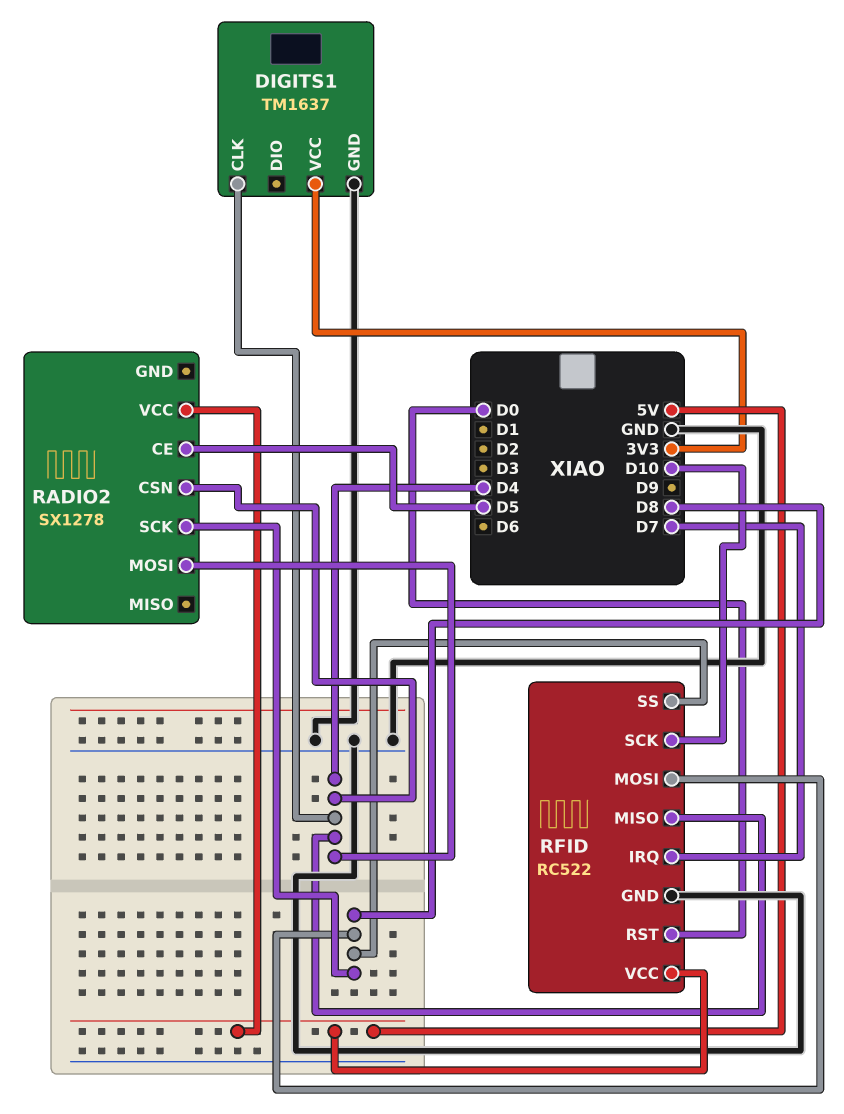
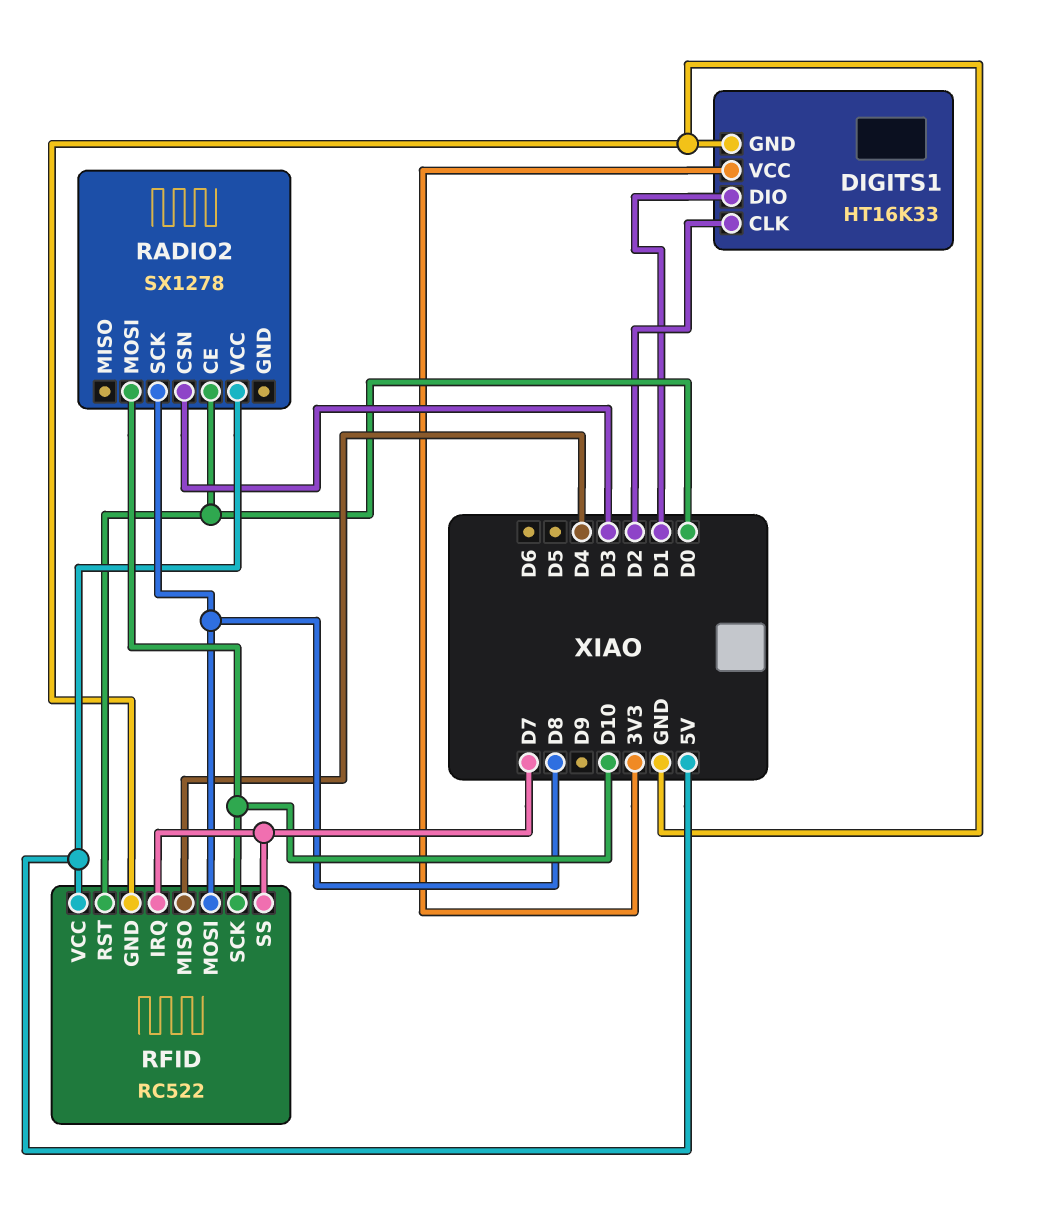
DIGITS1: TM1637 -> HT16K33
DIGITS1 pin CLK: D4 -> D2
DIGITS1 pin DIO: none -> D1
RADIO2 pin CE: D5 -> D0
RADIO2 pin CSN: D4 -> D3
RADIO2 pin MOSI: D4 -> D10
RFID pin SS: D8 -> D7

